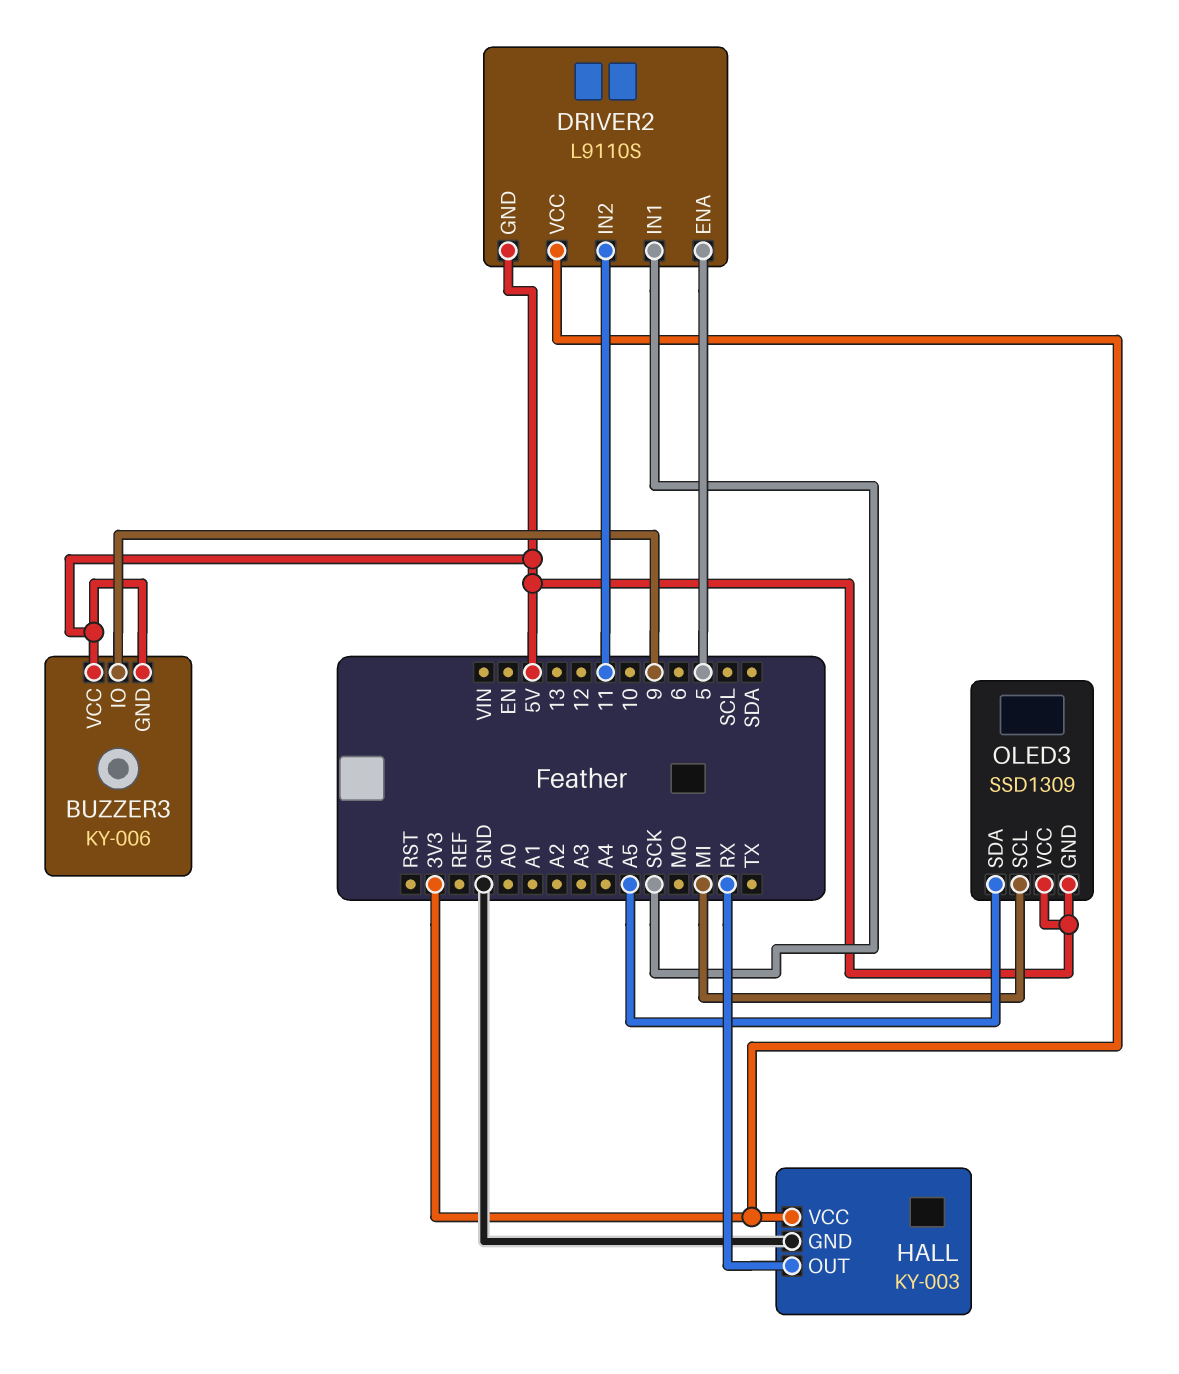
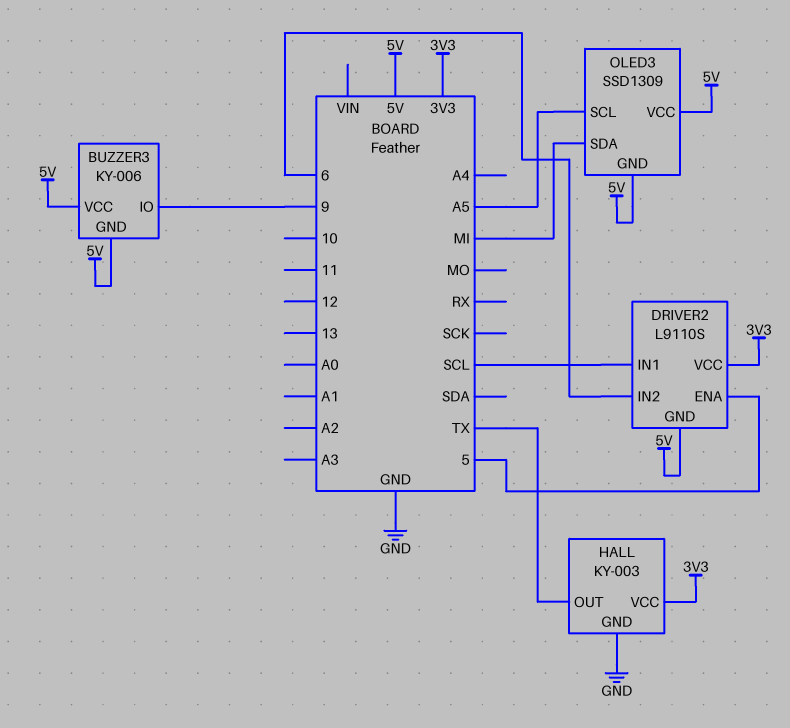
DRIVER2 pin IN1: SCK -> SCL
DRIVER2 pin IN2: 11 -> 6
HALL pin OUT: RX -> TX
OLED3 pin SCL: MI -> A5
OLED3 pin SDA: A5 -> MI

